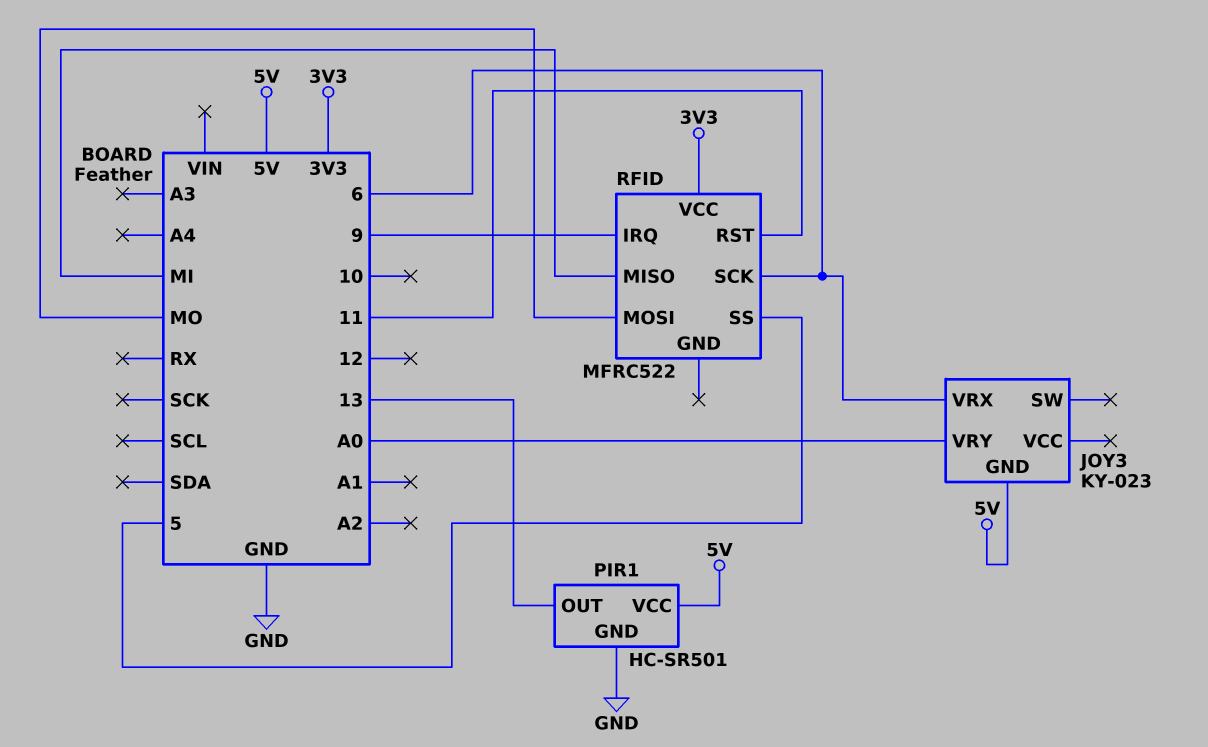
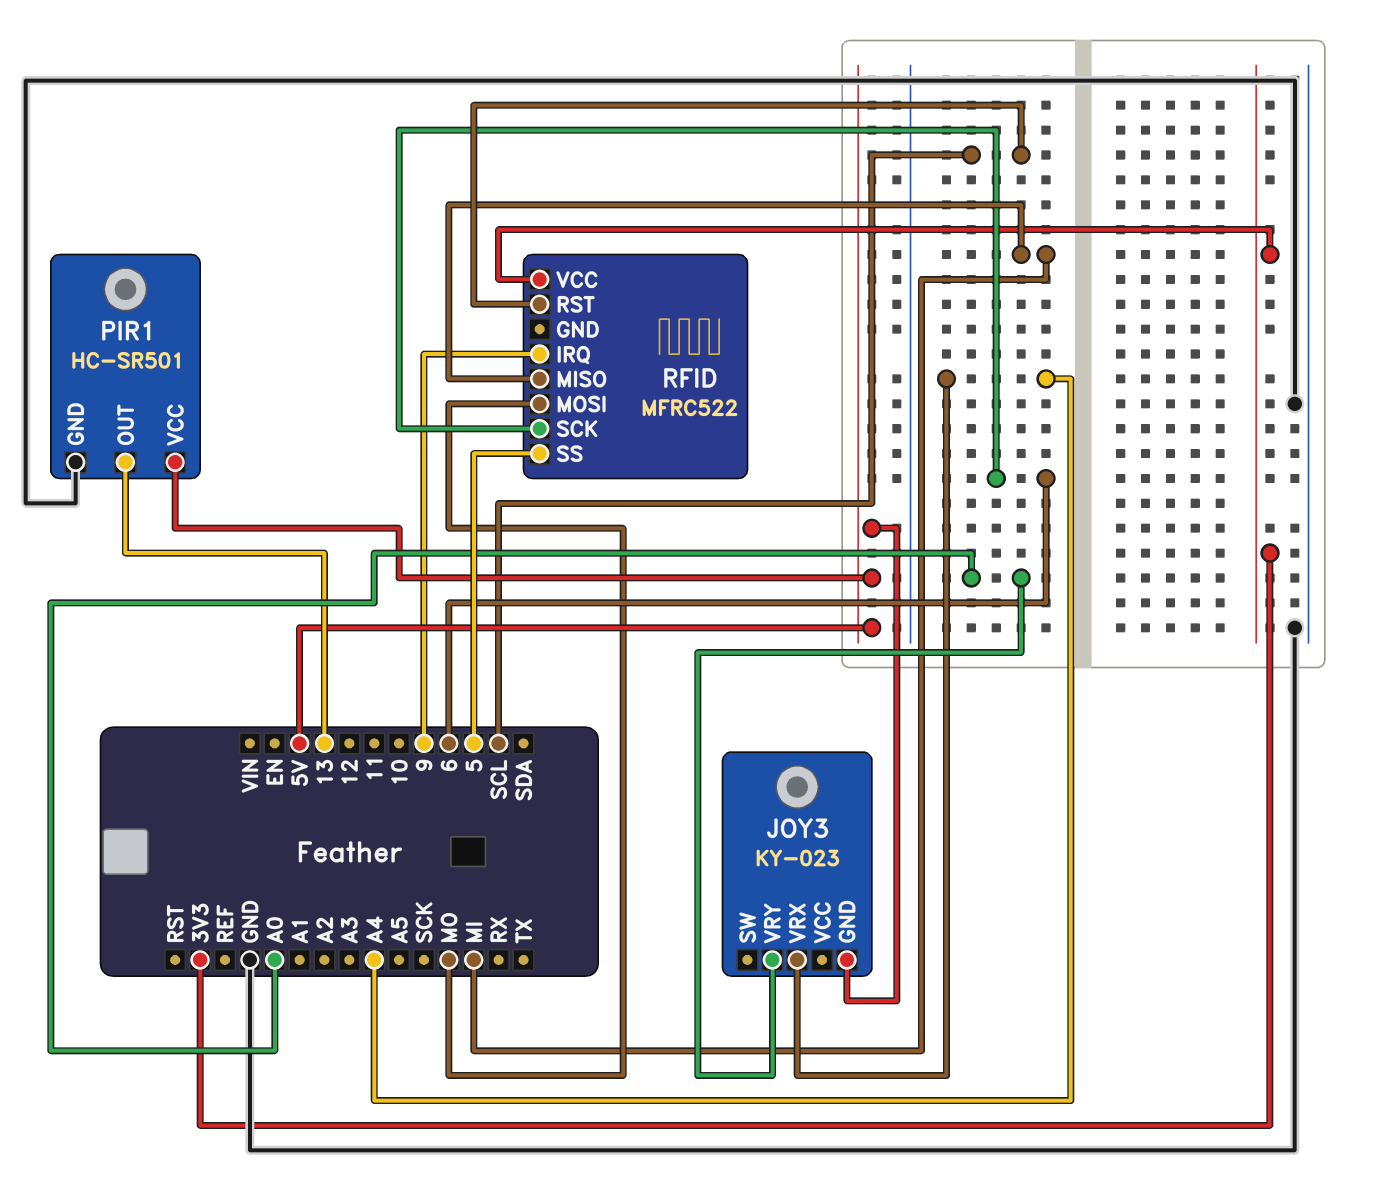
JOY3 pin VRX: 6 -> A4
RFID pin RST: 11 -> SCL

